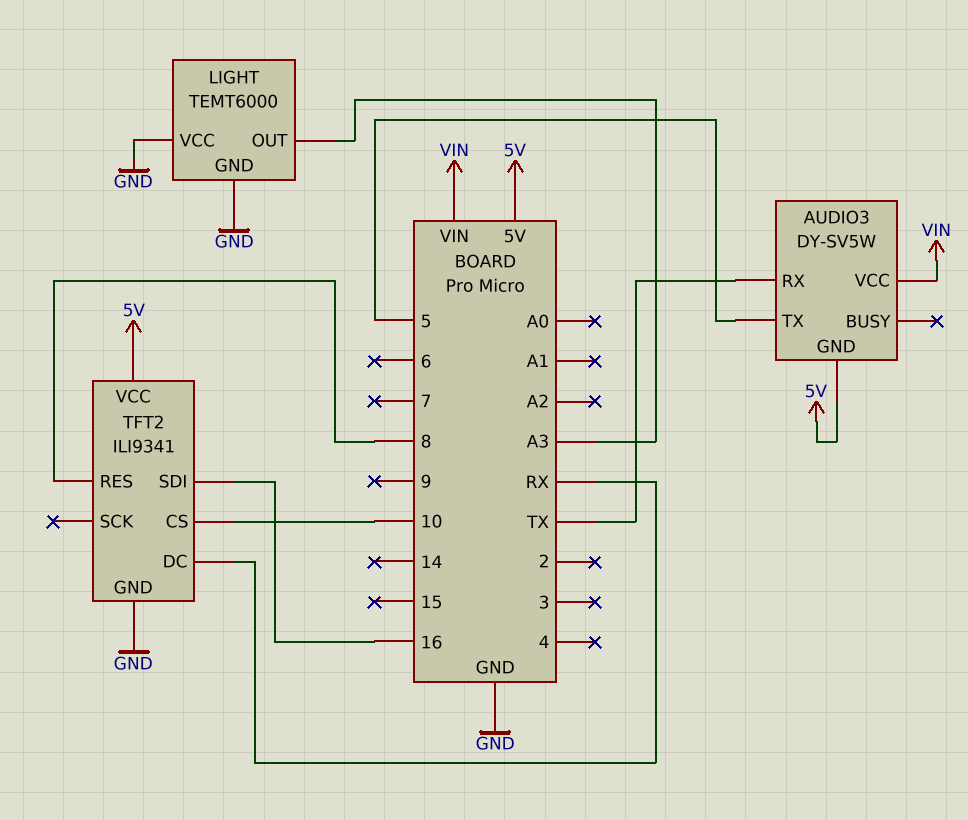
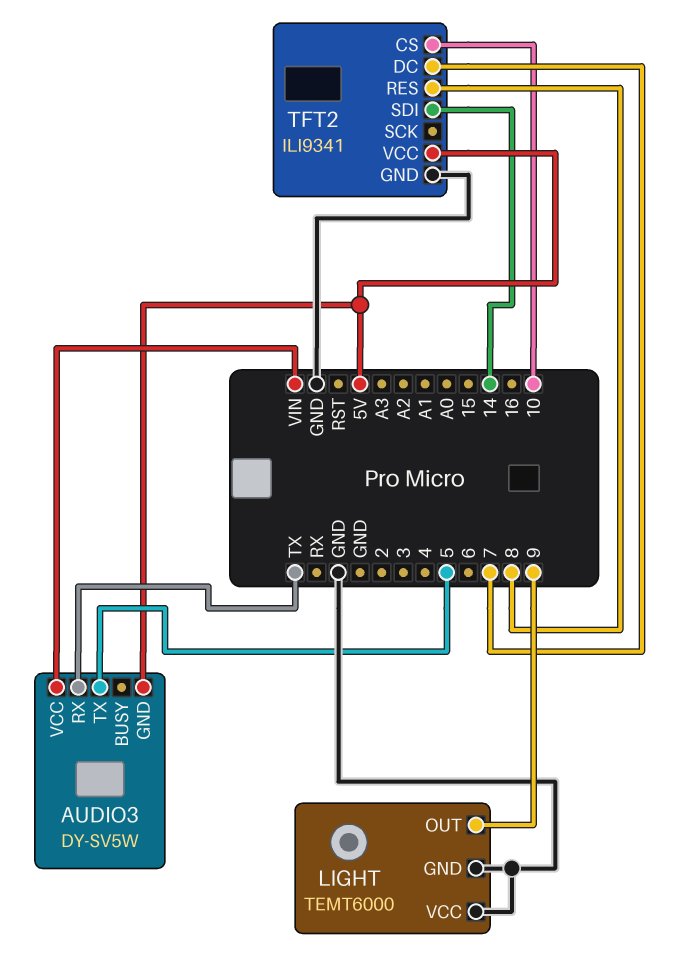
LIGHT pin OUT: A3 -> 9
TFT2 pin DC: RX -> 7
TFT2 pin SDI: 16 -> 14

